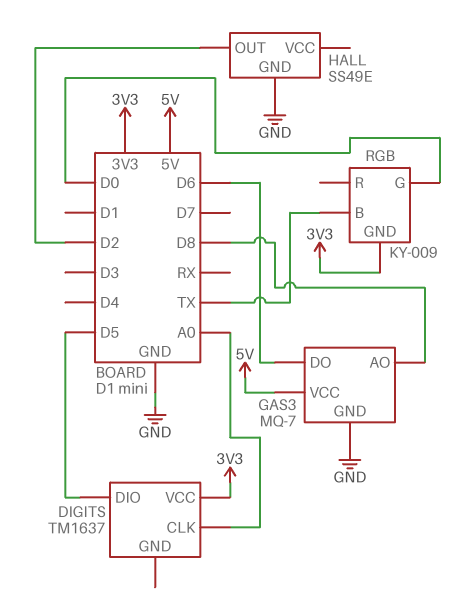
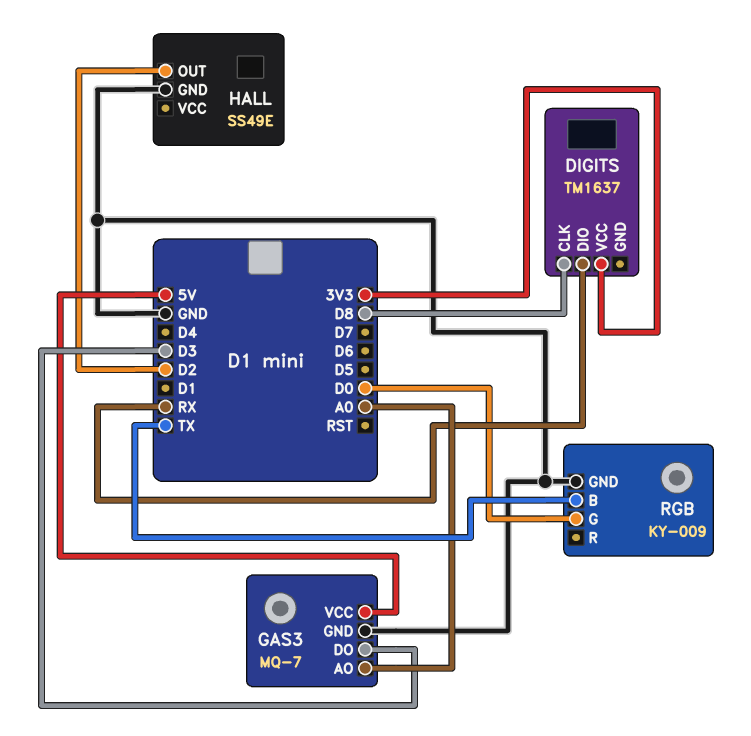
DIGITS pin CLK: A0 -> D8
DIGITS pin DIO: D5 -> RX
GAS3 pin AO: D8 -> A0
GAS3 pin DO: D6 -> D3
RGB pin GND: 3V3 -> GND

